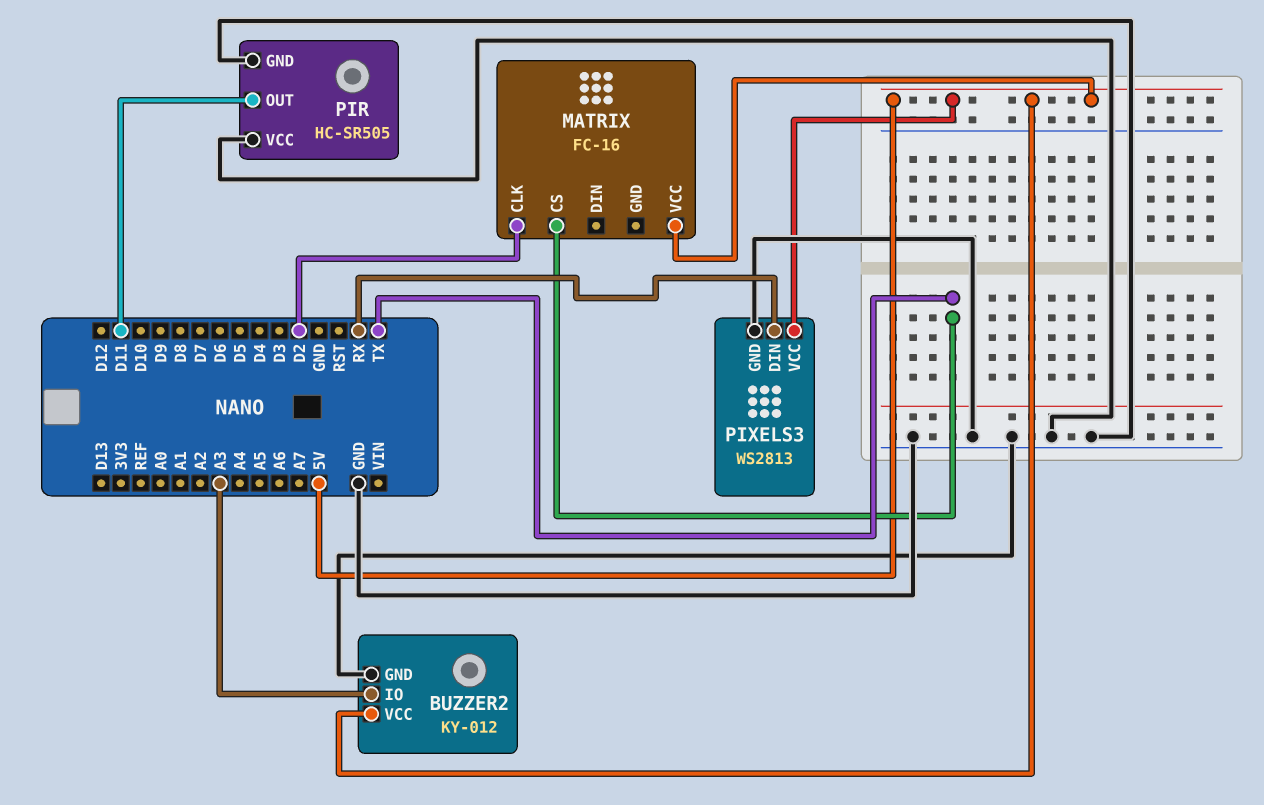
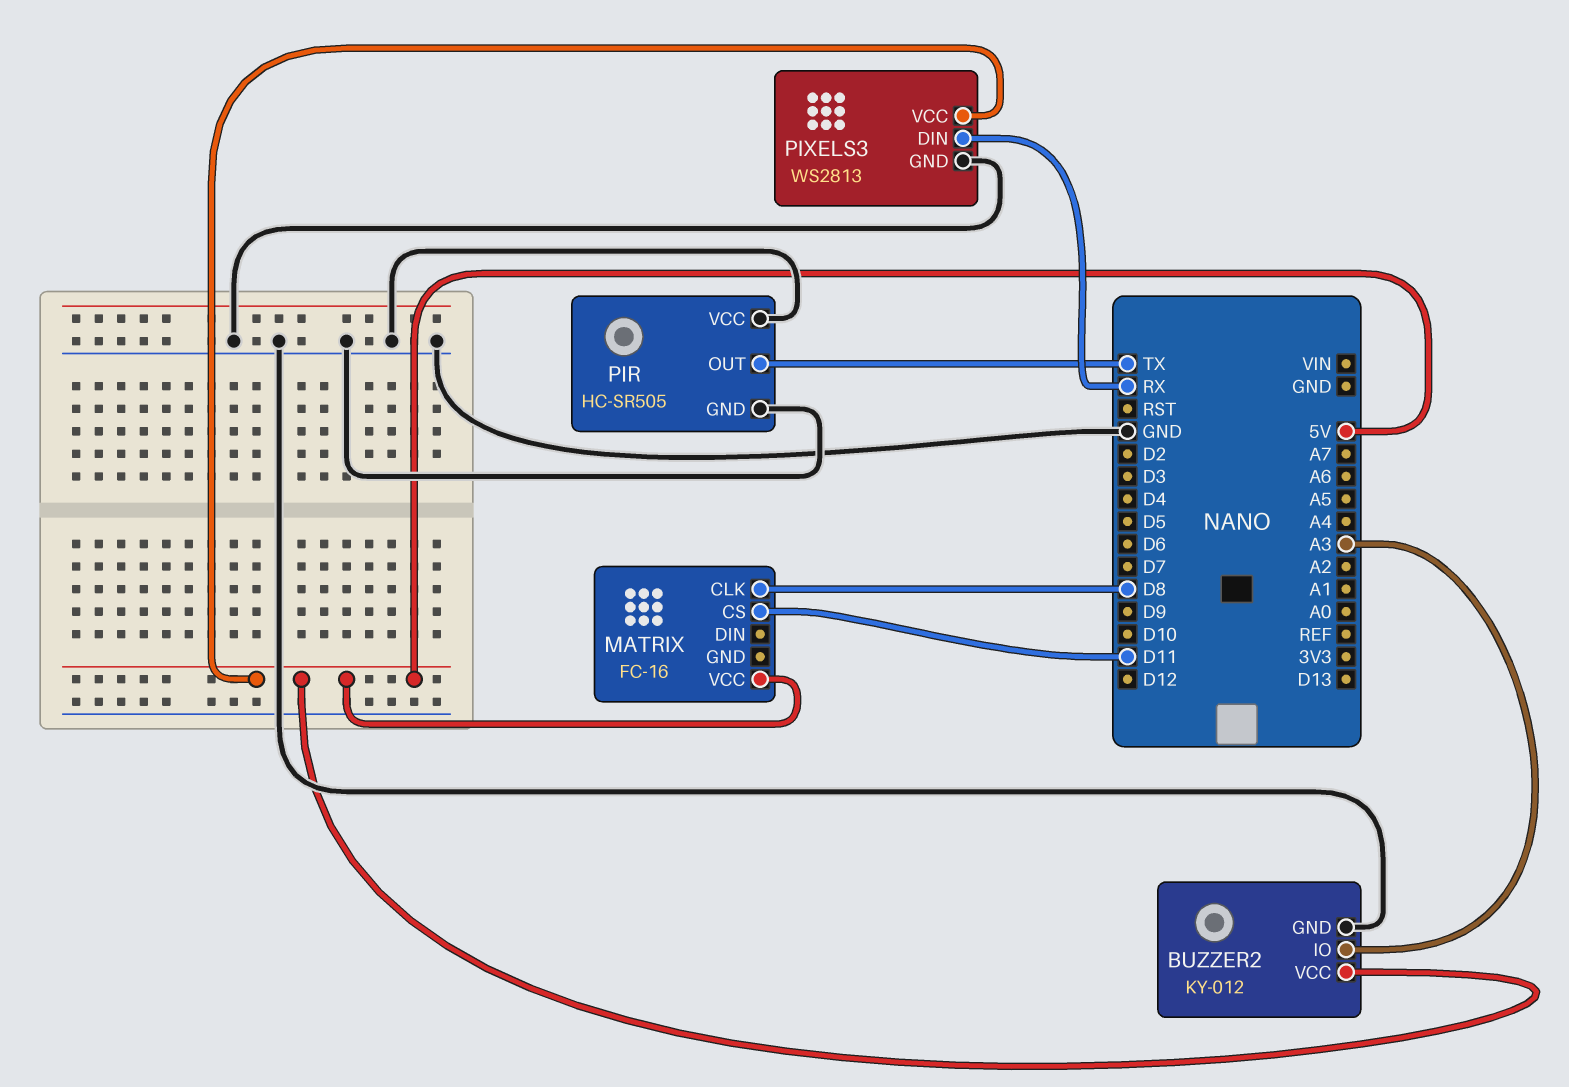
MATRIX pin CLK: D2 -> D8
MATRIX pin CS: TX -> D11
PIR pin OUT: D11 -> TX

